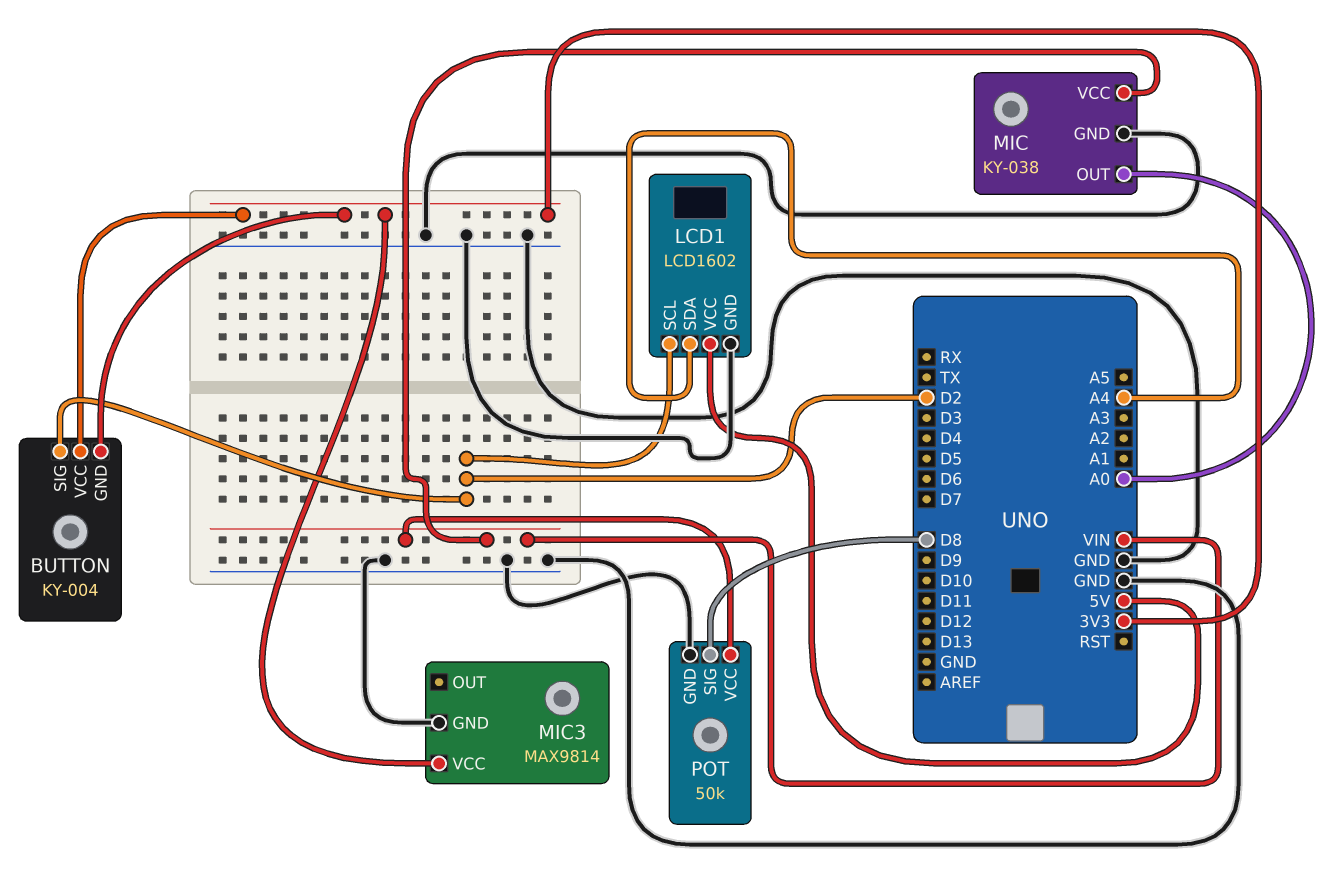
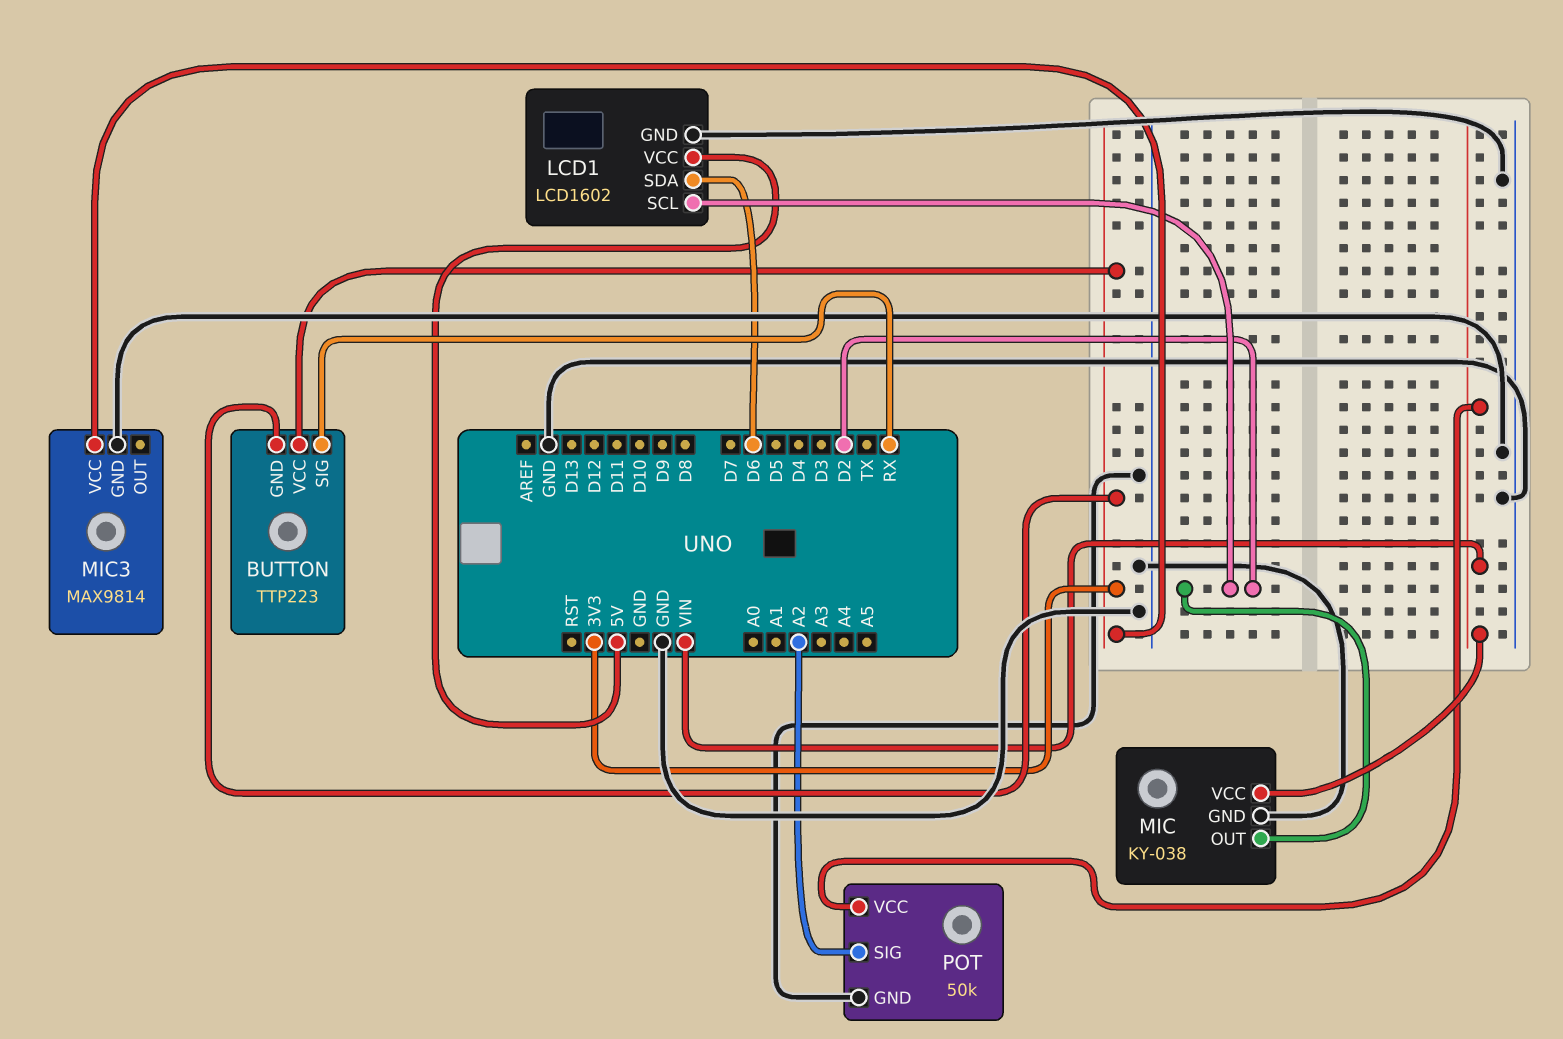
BUTTON: KY-004 -> TTP223
BUTTON pin SIG: D2 -> RX
LCD1 pin SDA: A4 -> D6
MIC pin OUT: A0 -> D2
POT pin SIG: D8 -> A2

